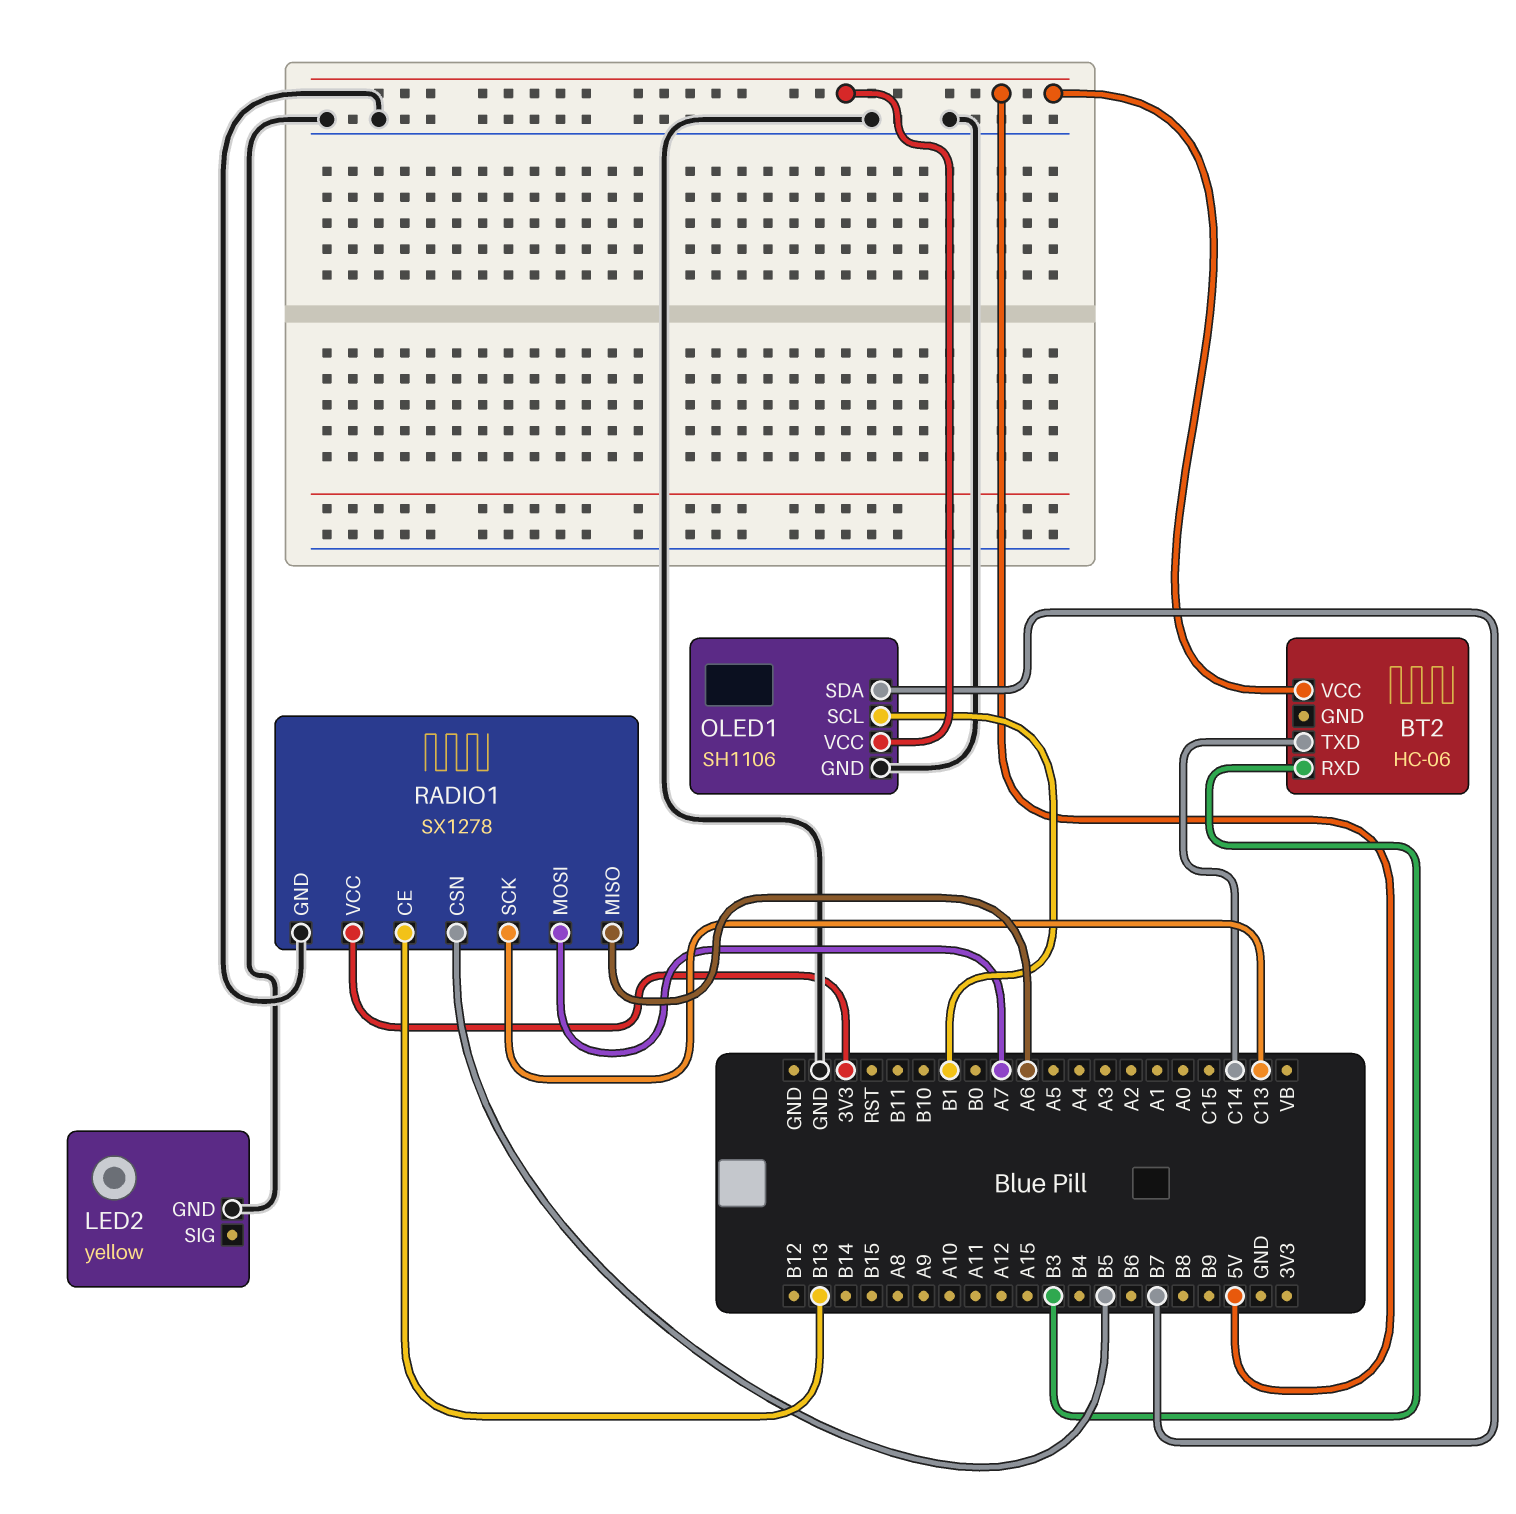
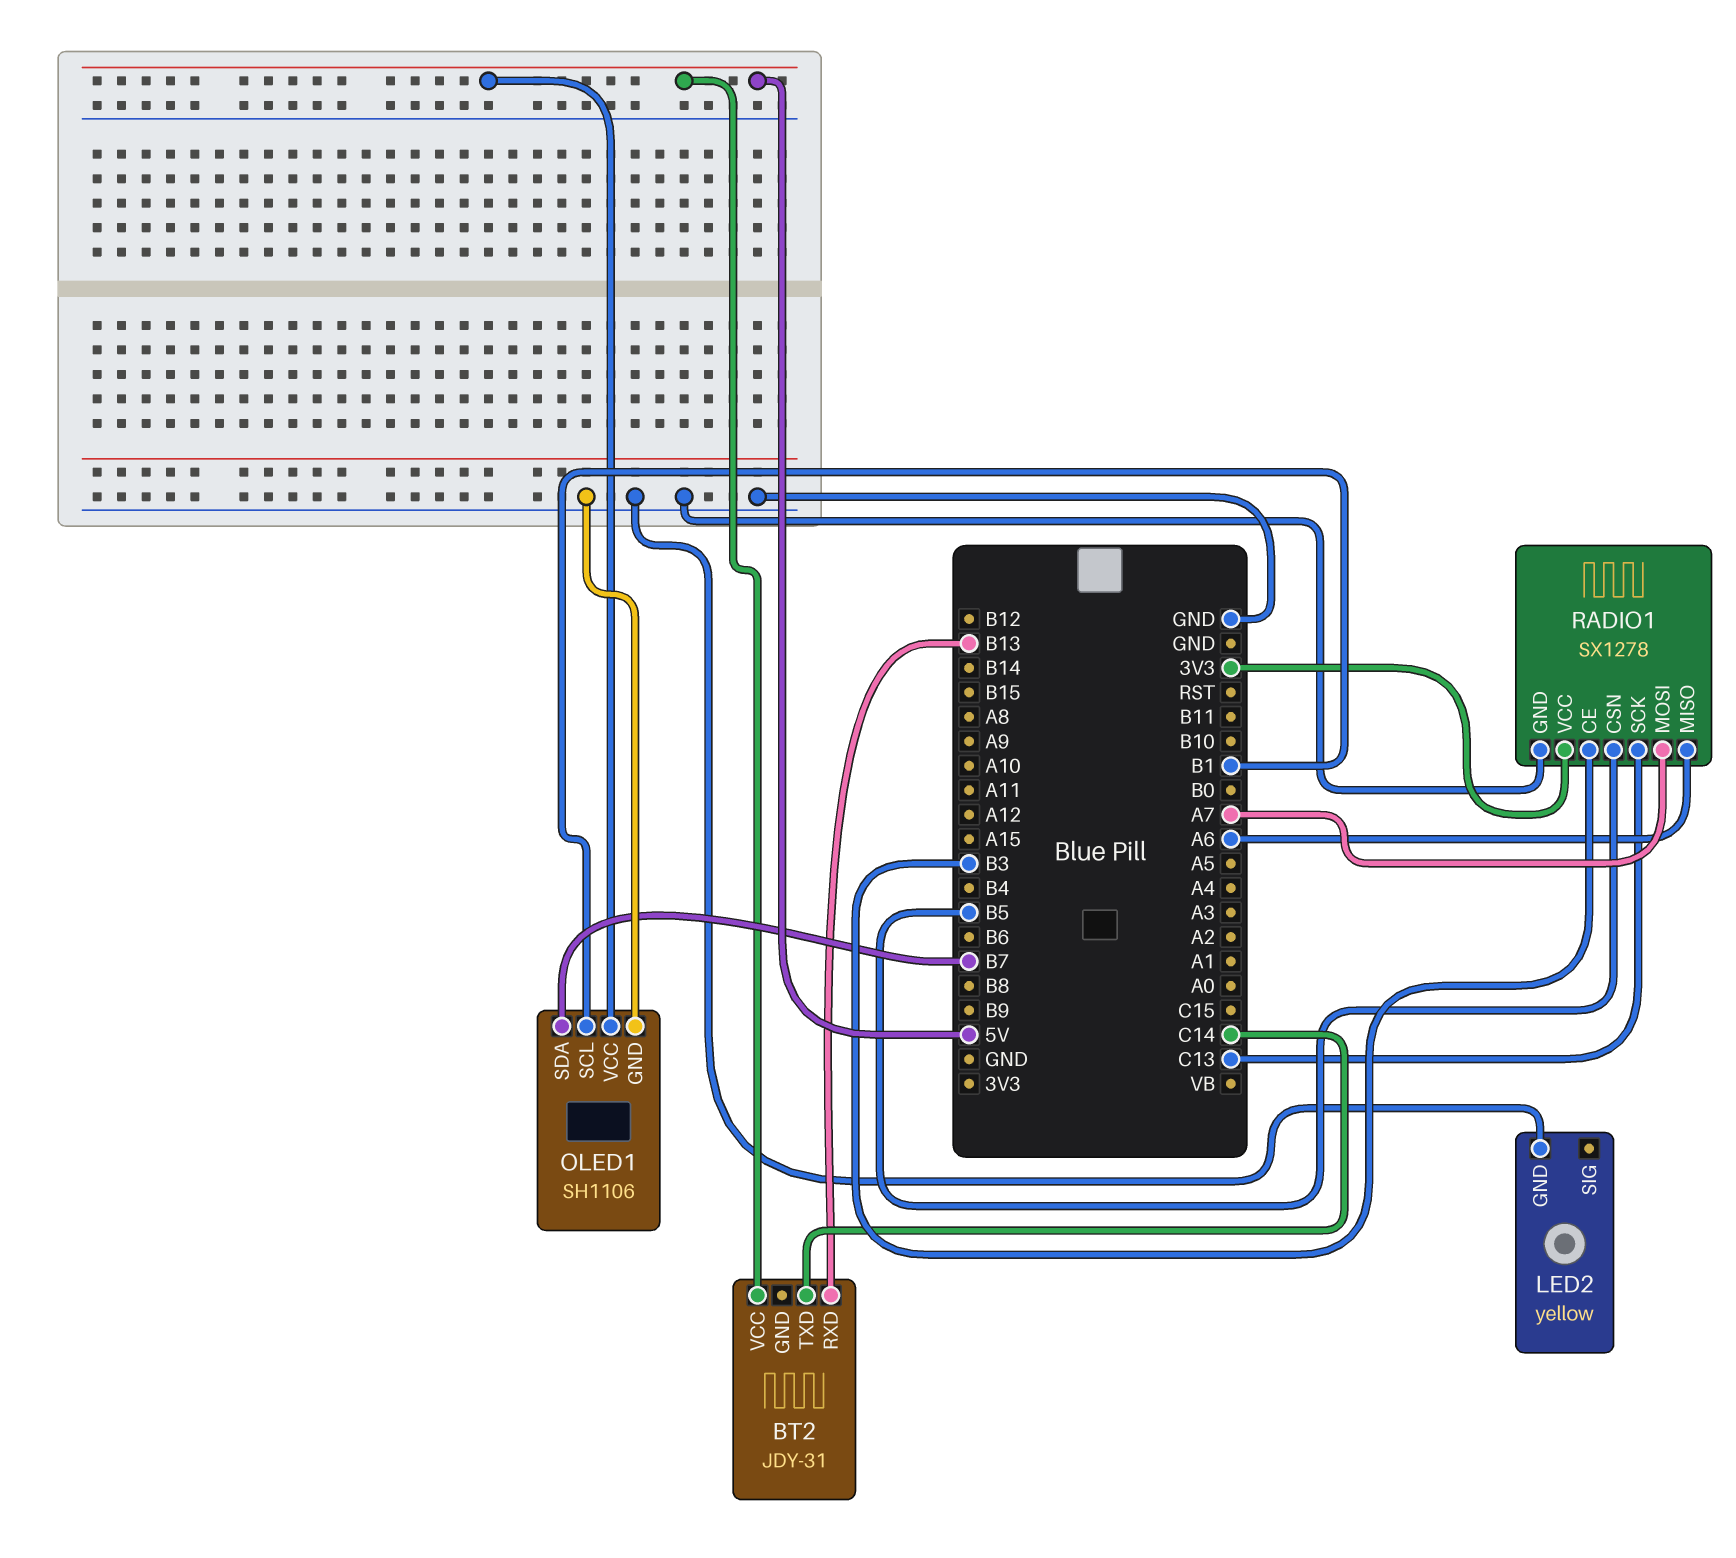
BT2: HC-06 -> JDY-31
BT2 pin RXD: B3 -> B13
RADIO1 pin CE: B13 -> B3

